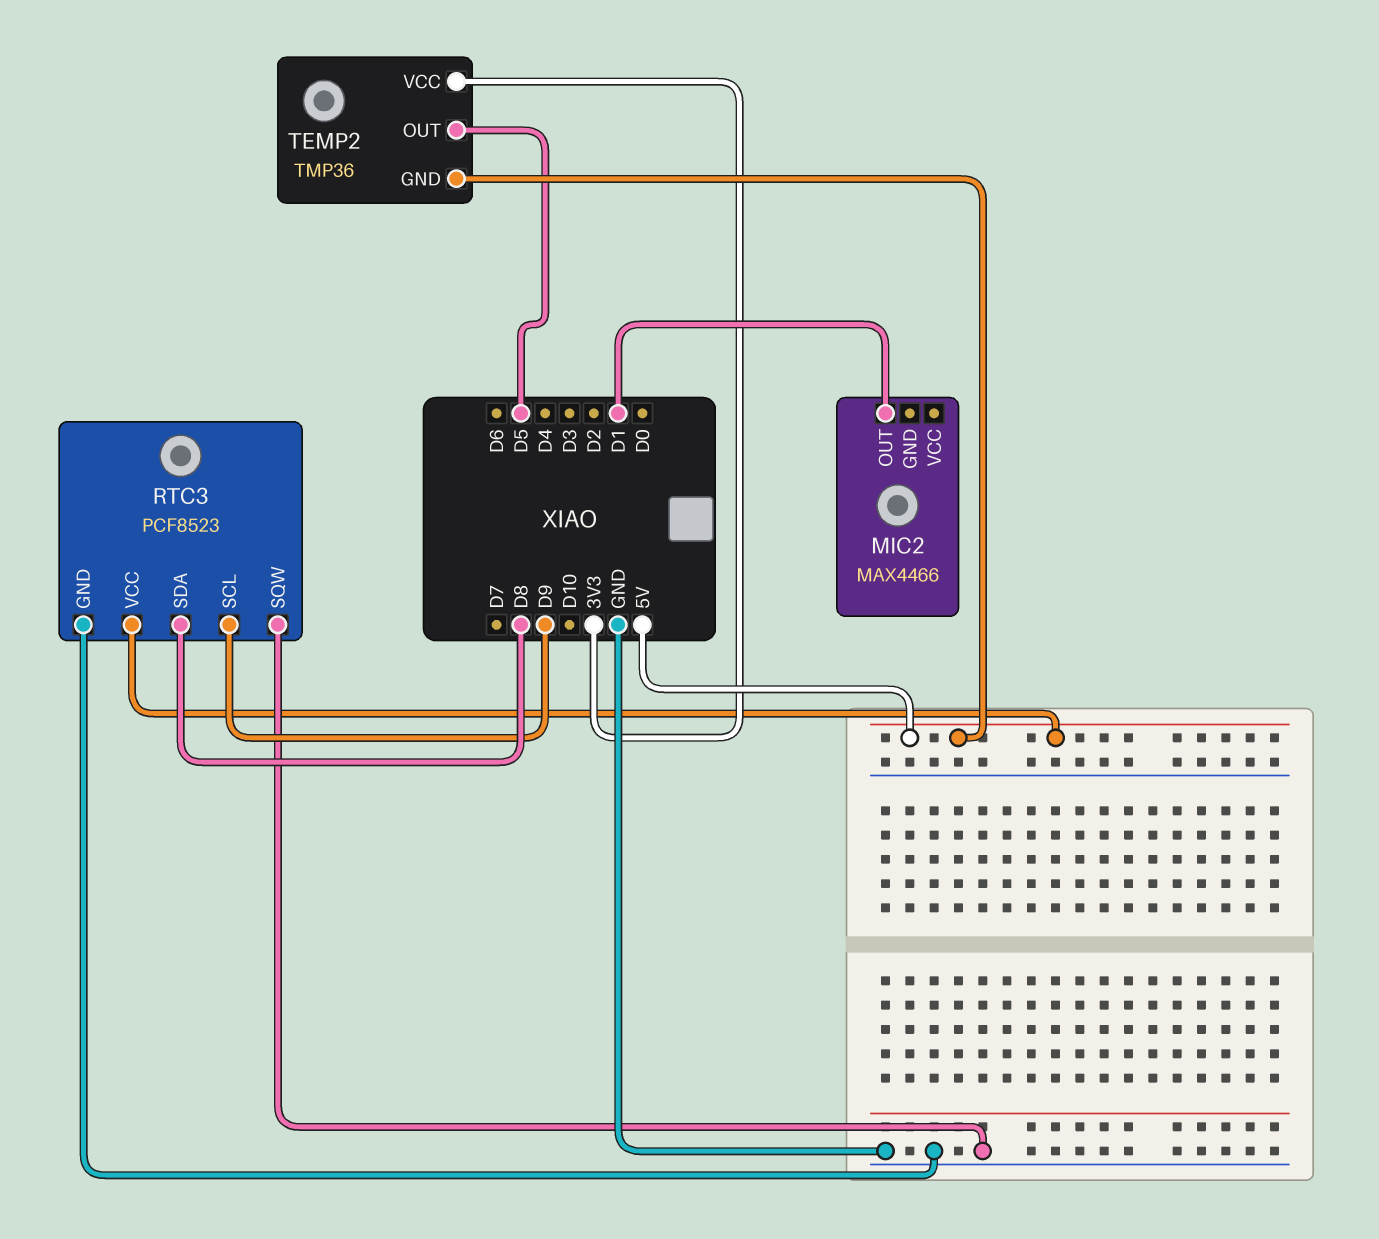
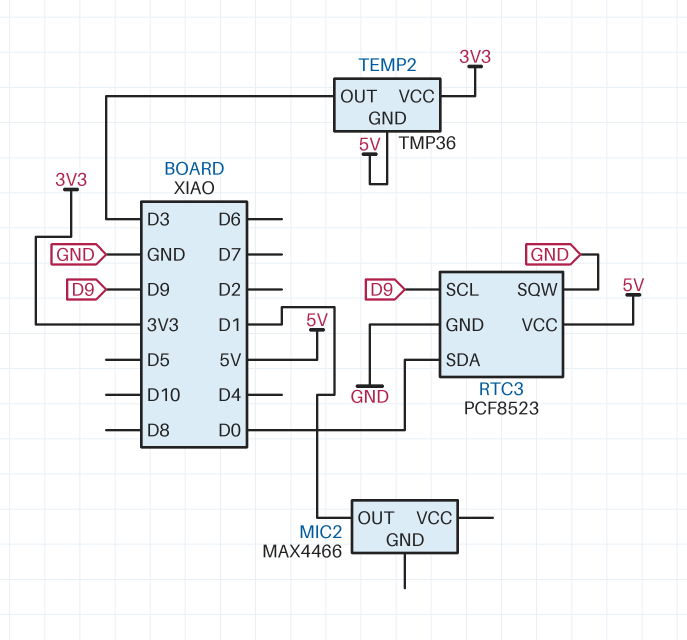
RTC3 pin SDA: D8 -> D0
TEMP2 pin OUT: D5 -> D3

